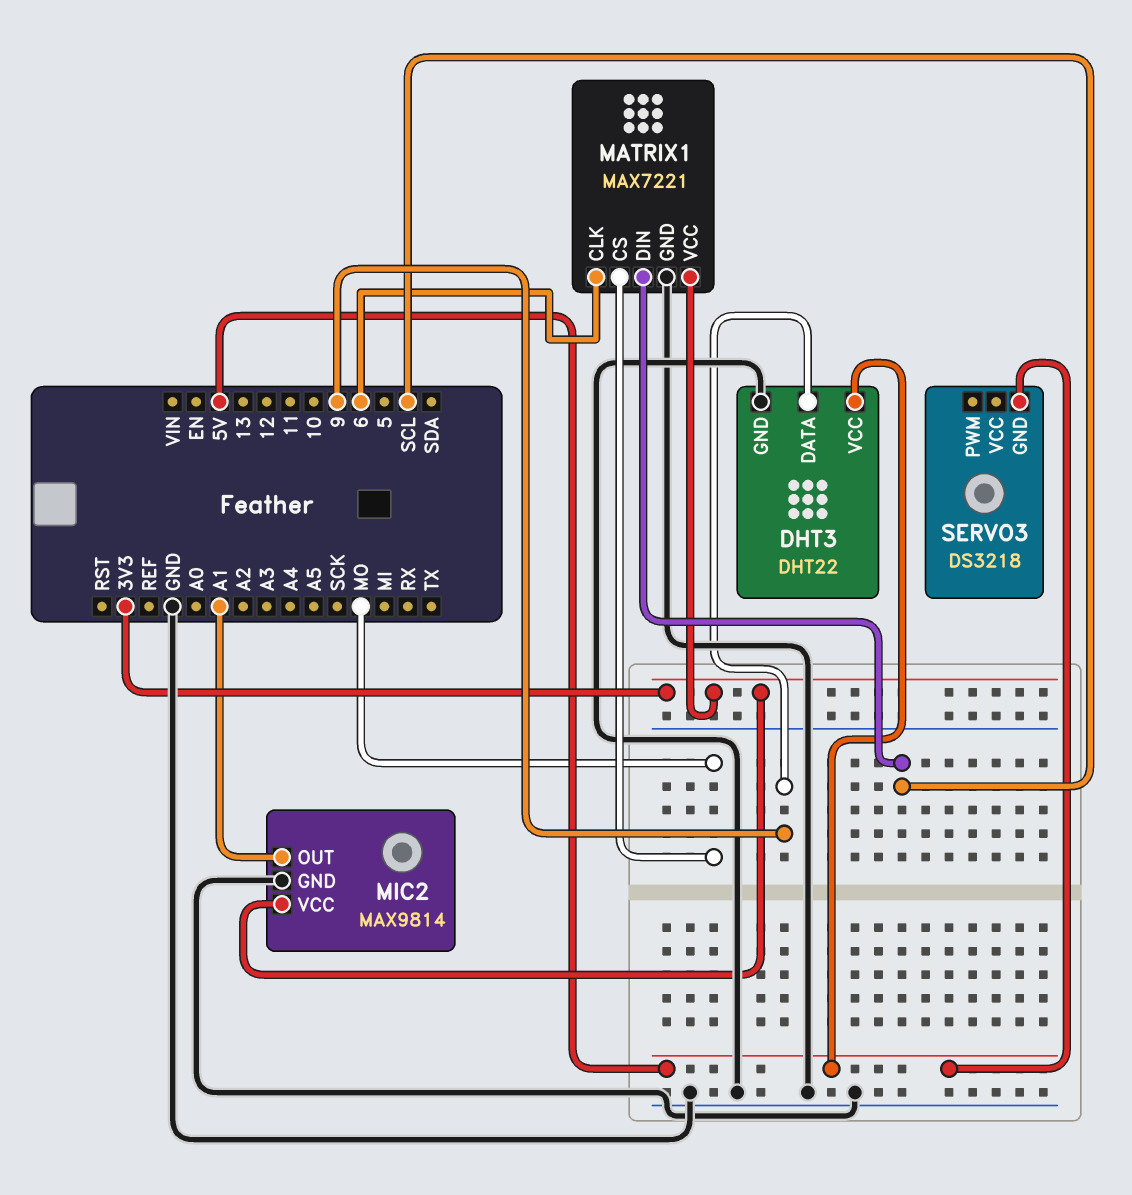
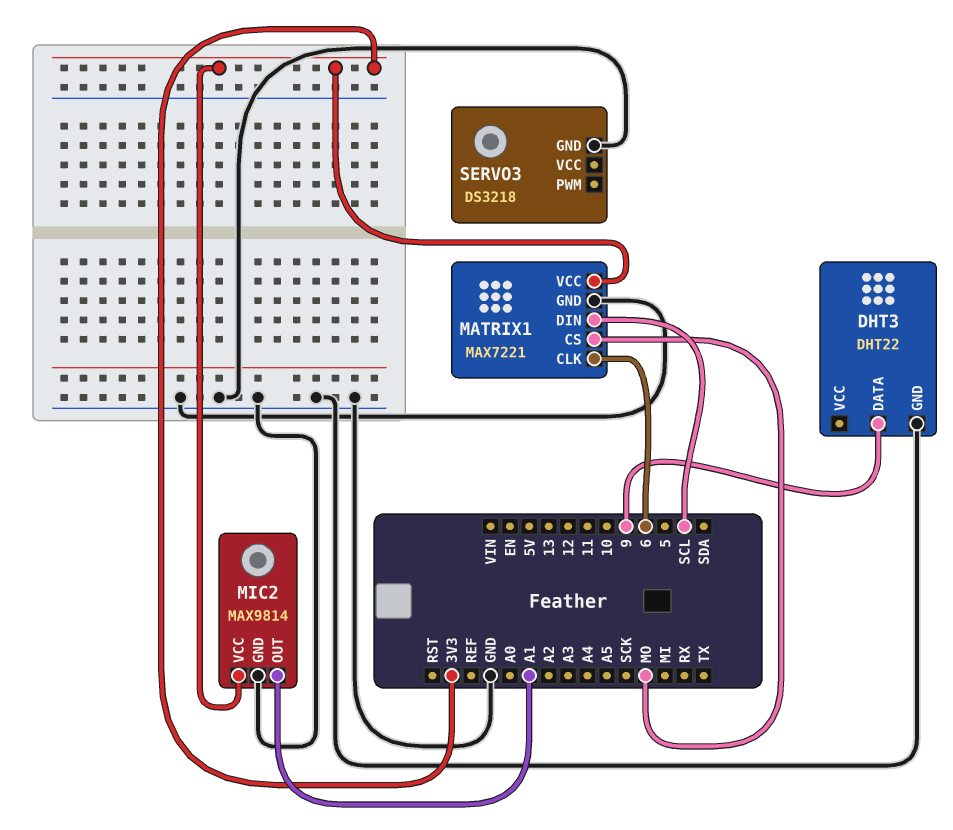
DHT3 pin VCC: 5V -> none
SERVO3 pin GND: 5V -> GND

